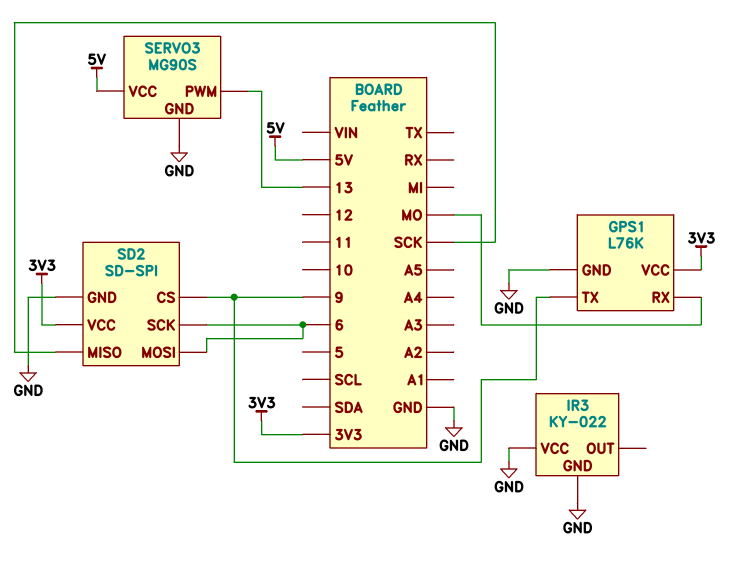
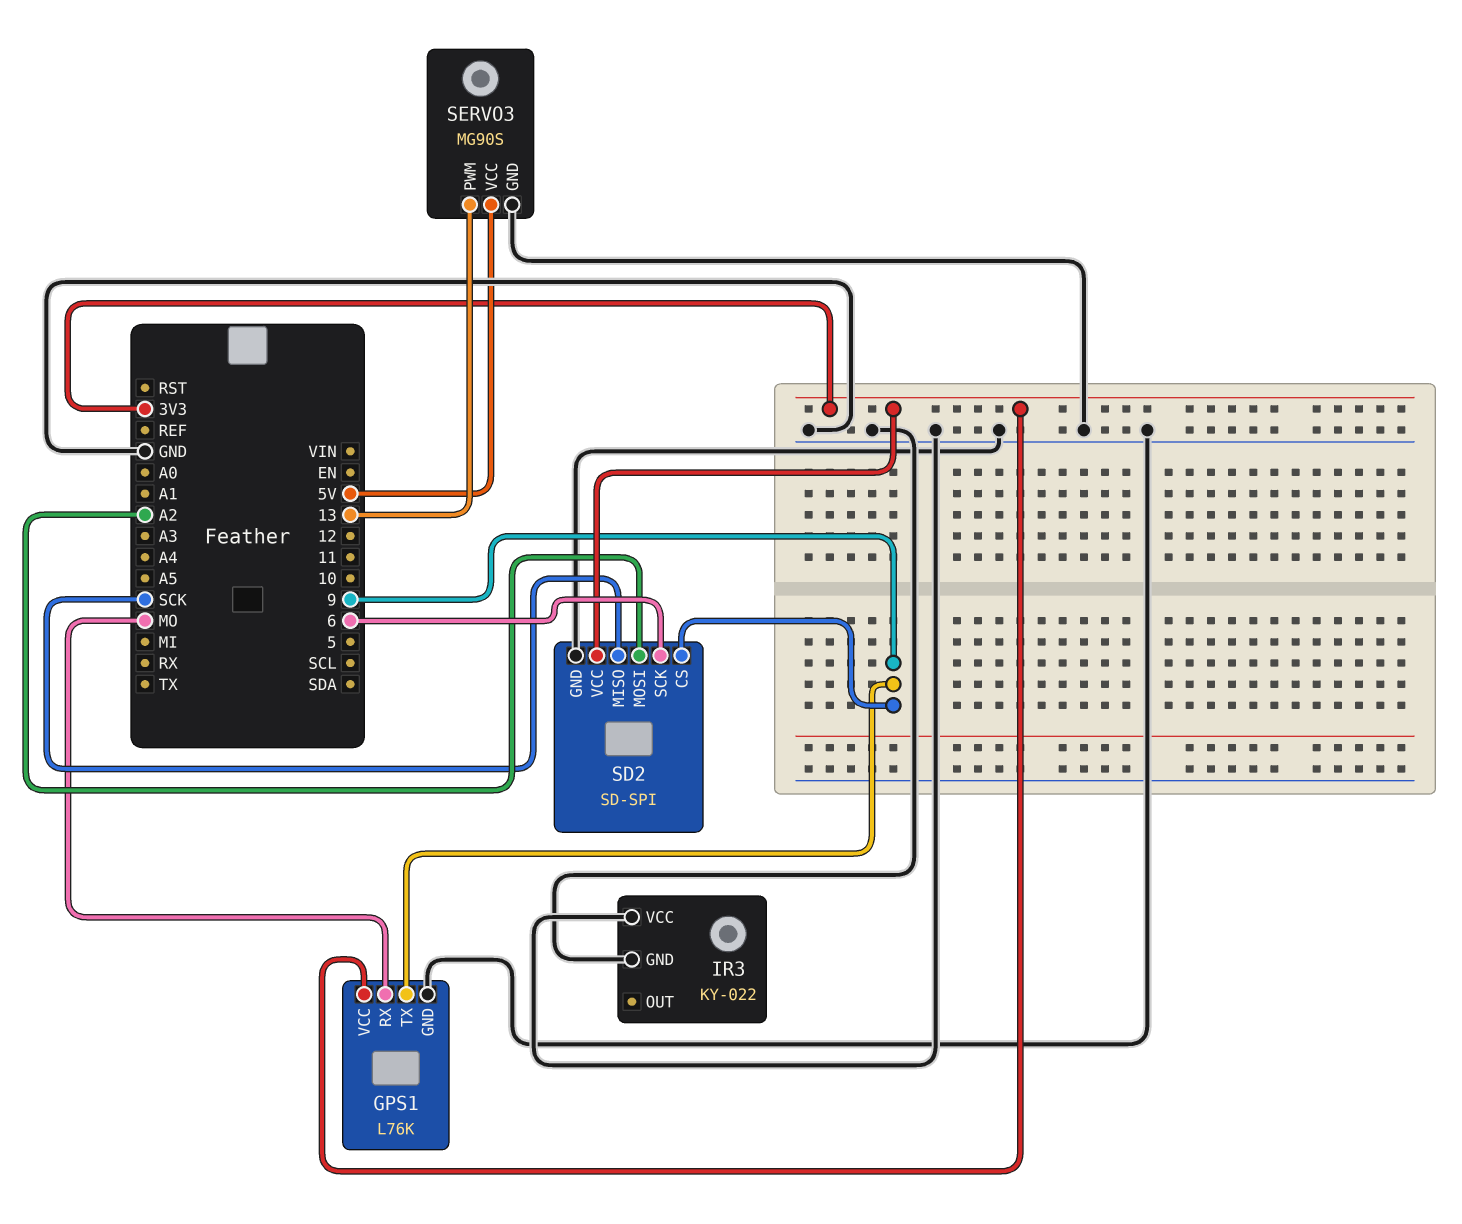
SD2 pin MOSI: 6 -> A2

